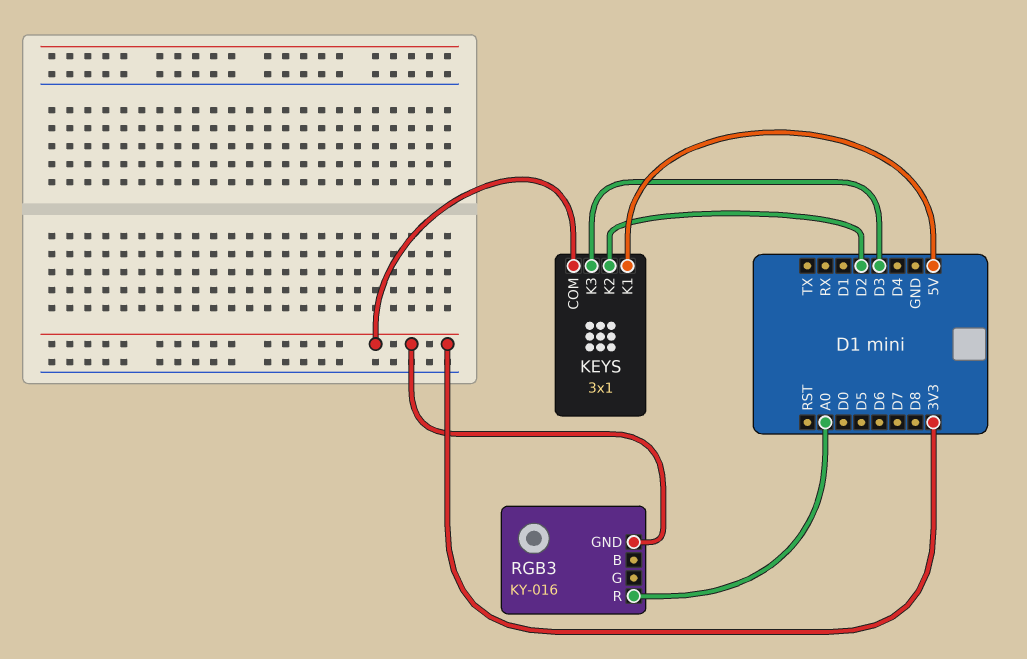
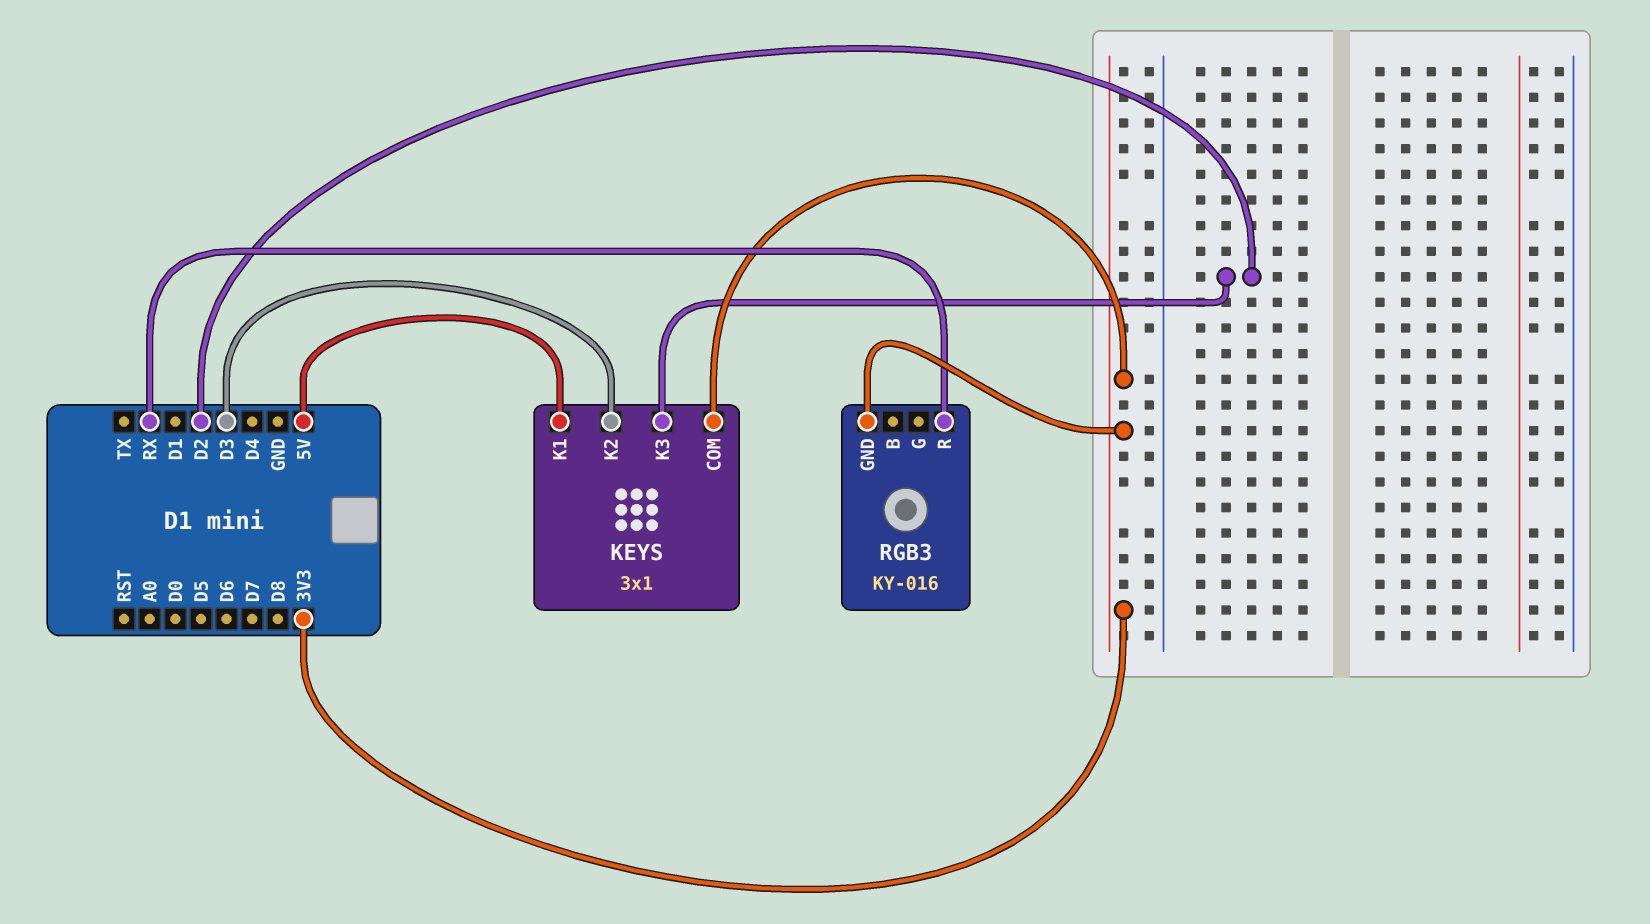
KEYS pin K2: D2 -> D3
KEYS pin K3: D3 -> D2
RGB3 pin R: A0 -> RX

